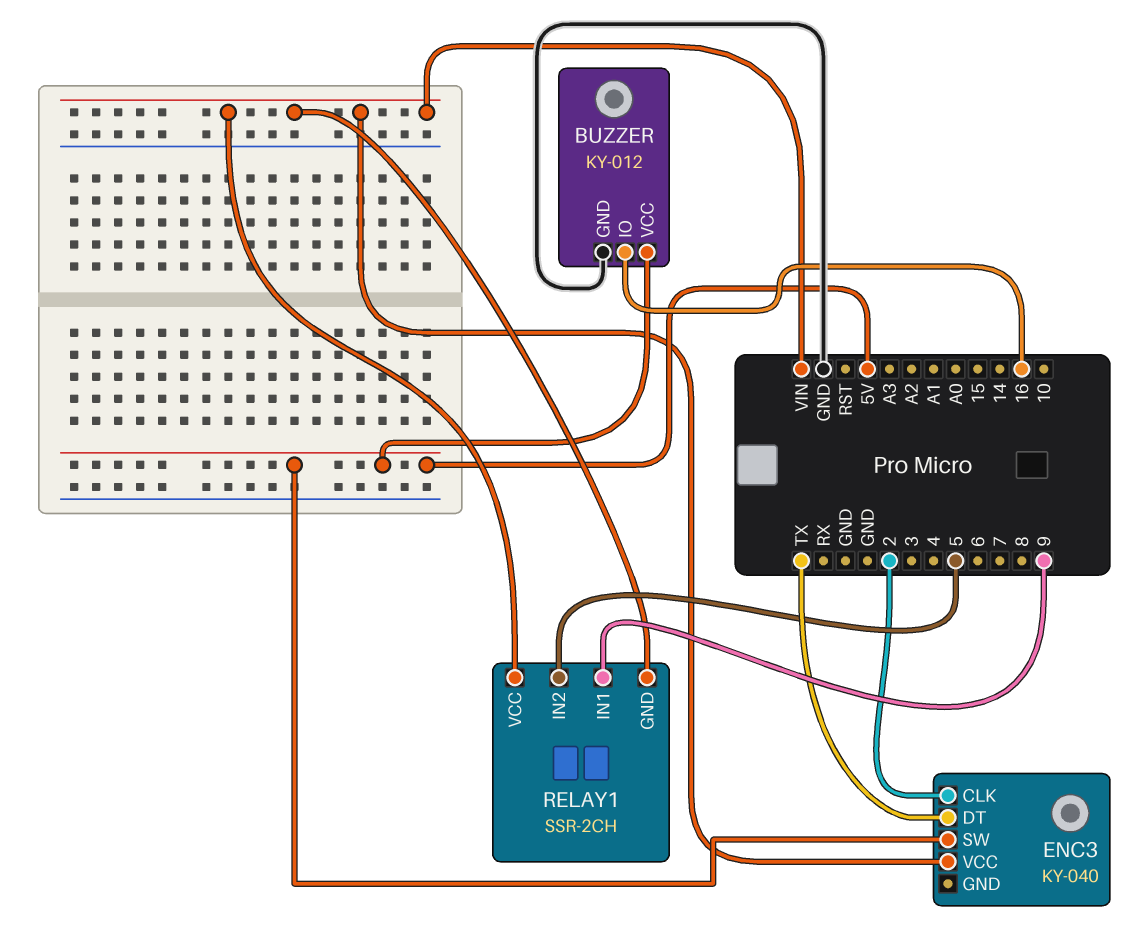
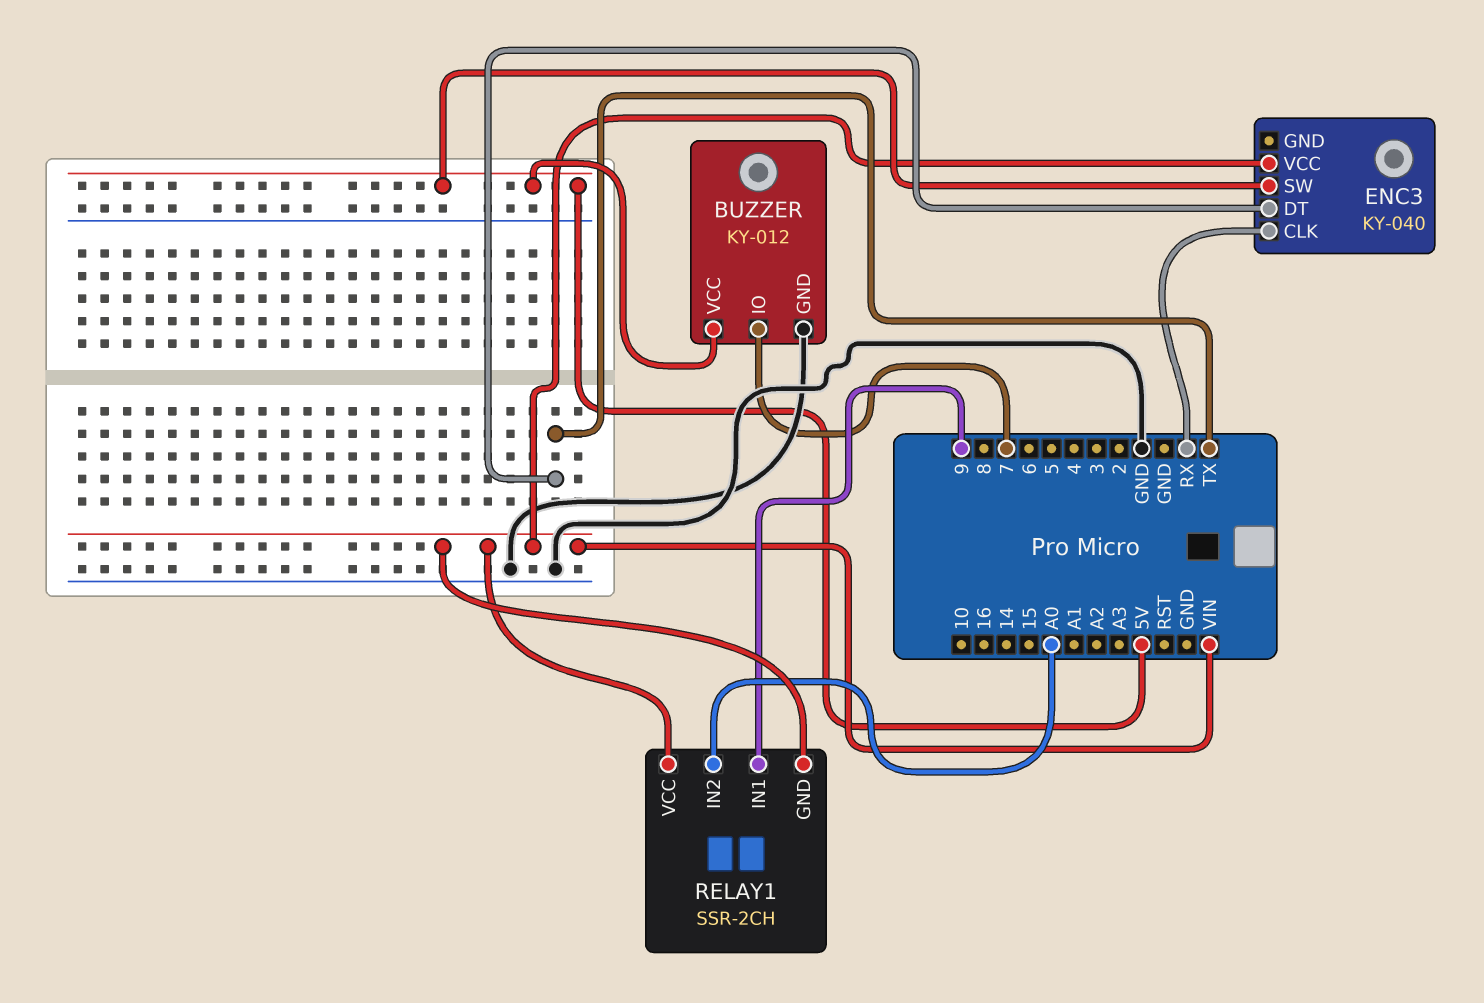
BUZZER pin IO: 16 -> 7
ENC3 pin CLK: 2 -> RX
RELAY1 pin IN2: 5 -> A0

